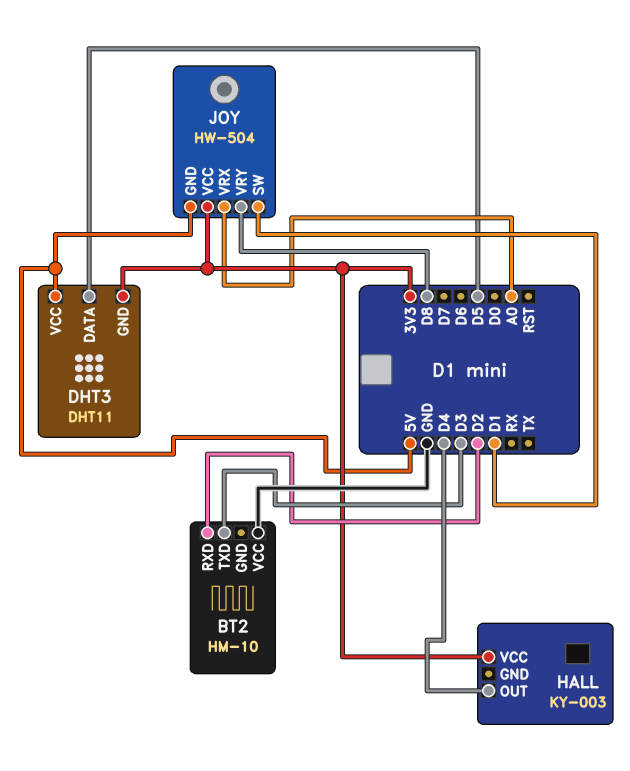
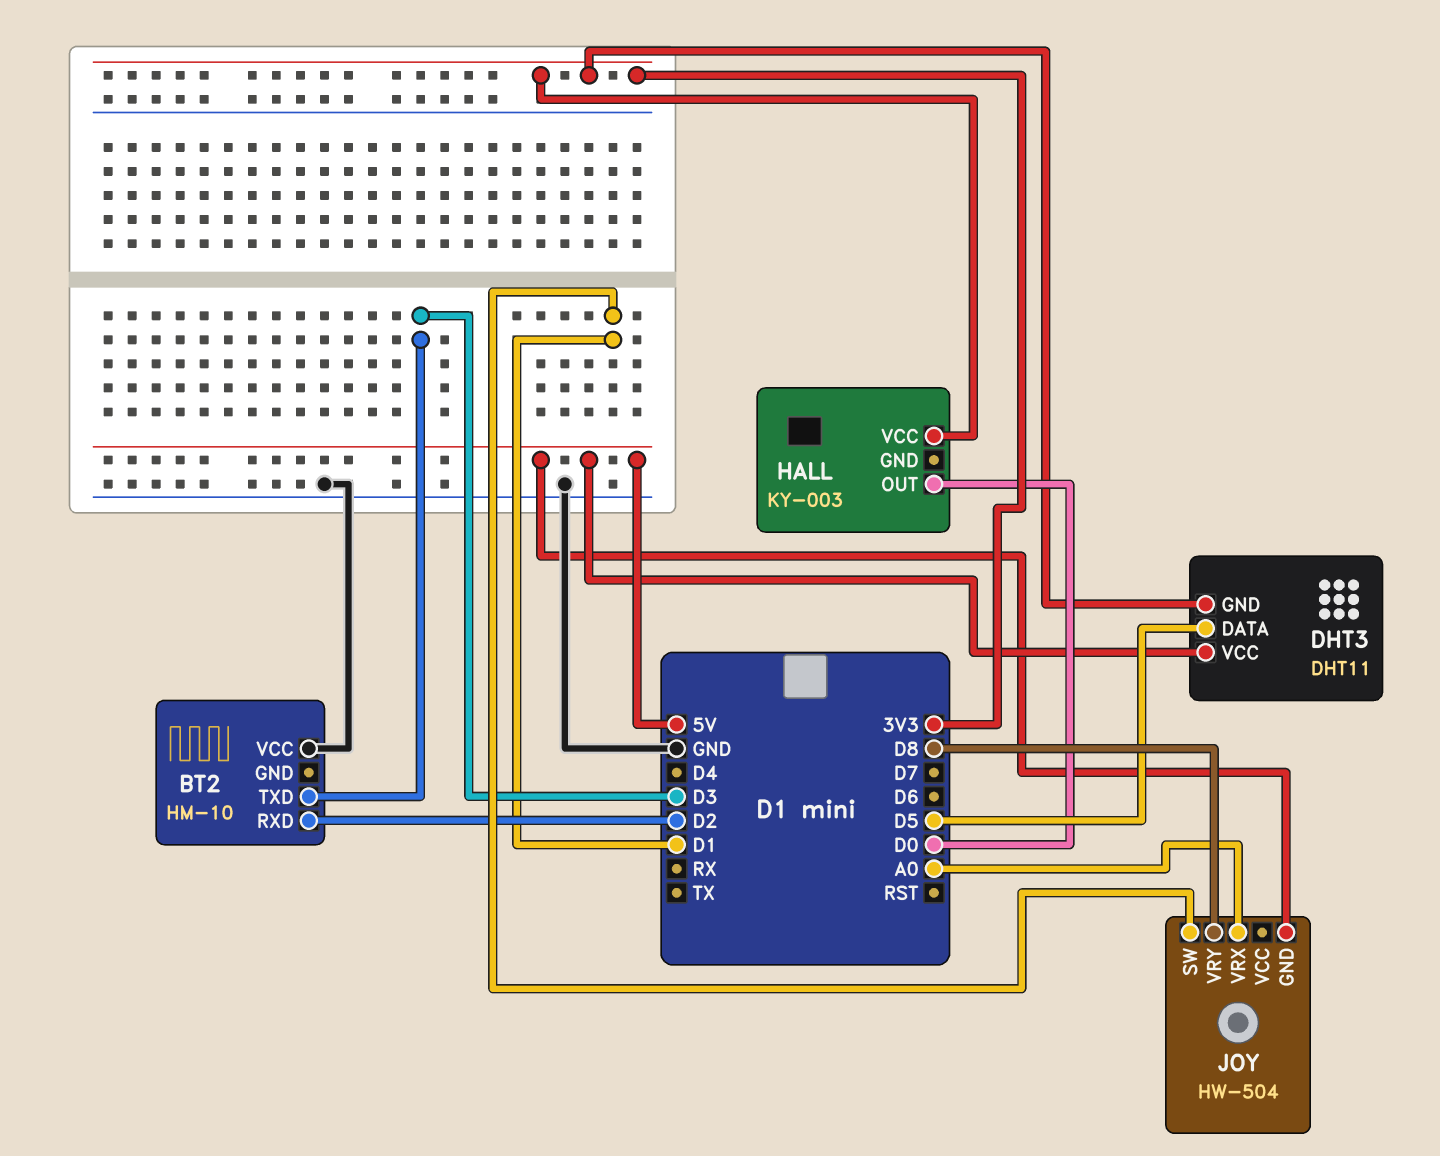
HALL pin OUT: D4 -> D0
JOY pin VCC: 3V3 -> none

